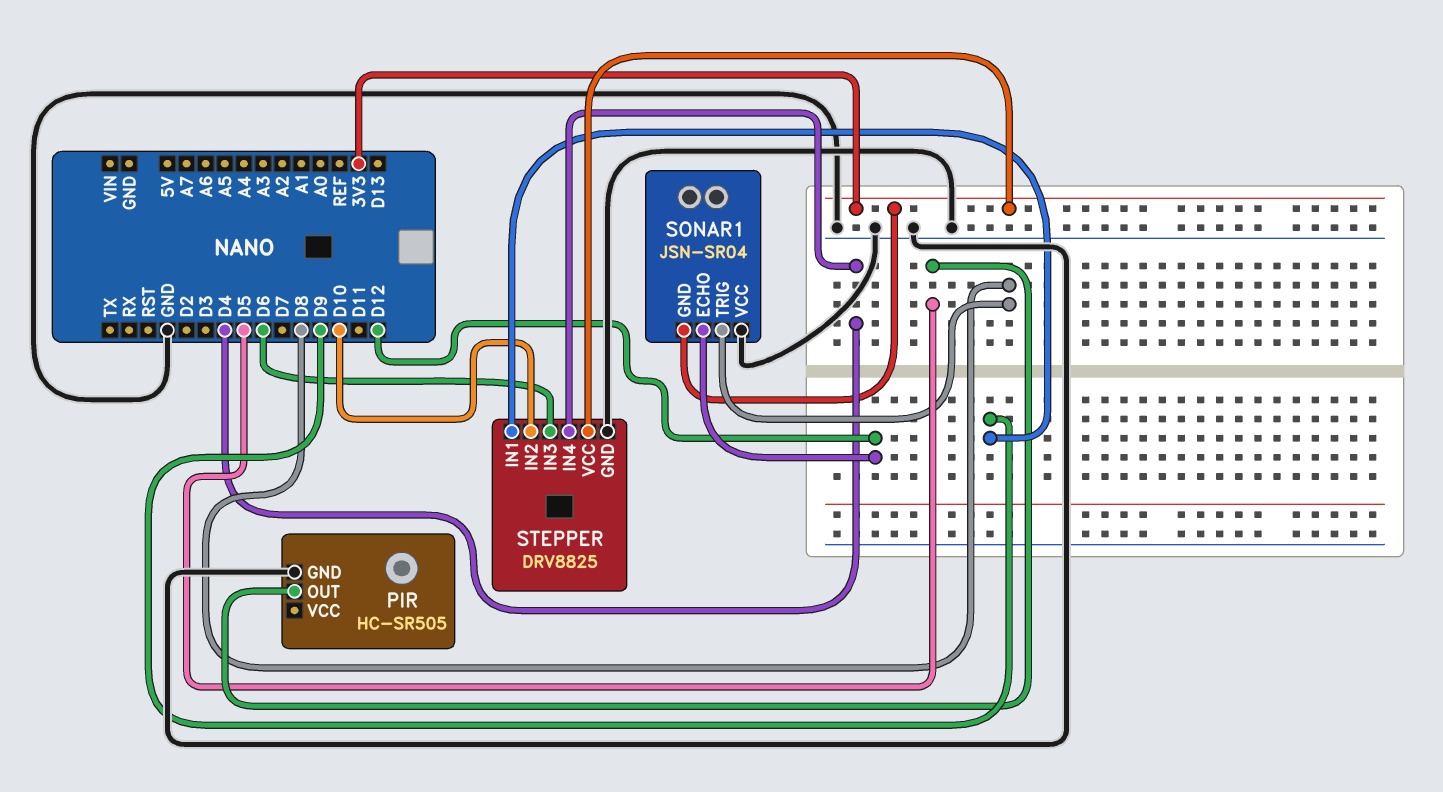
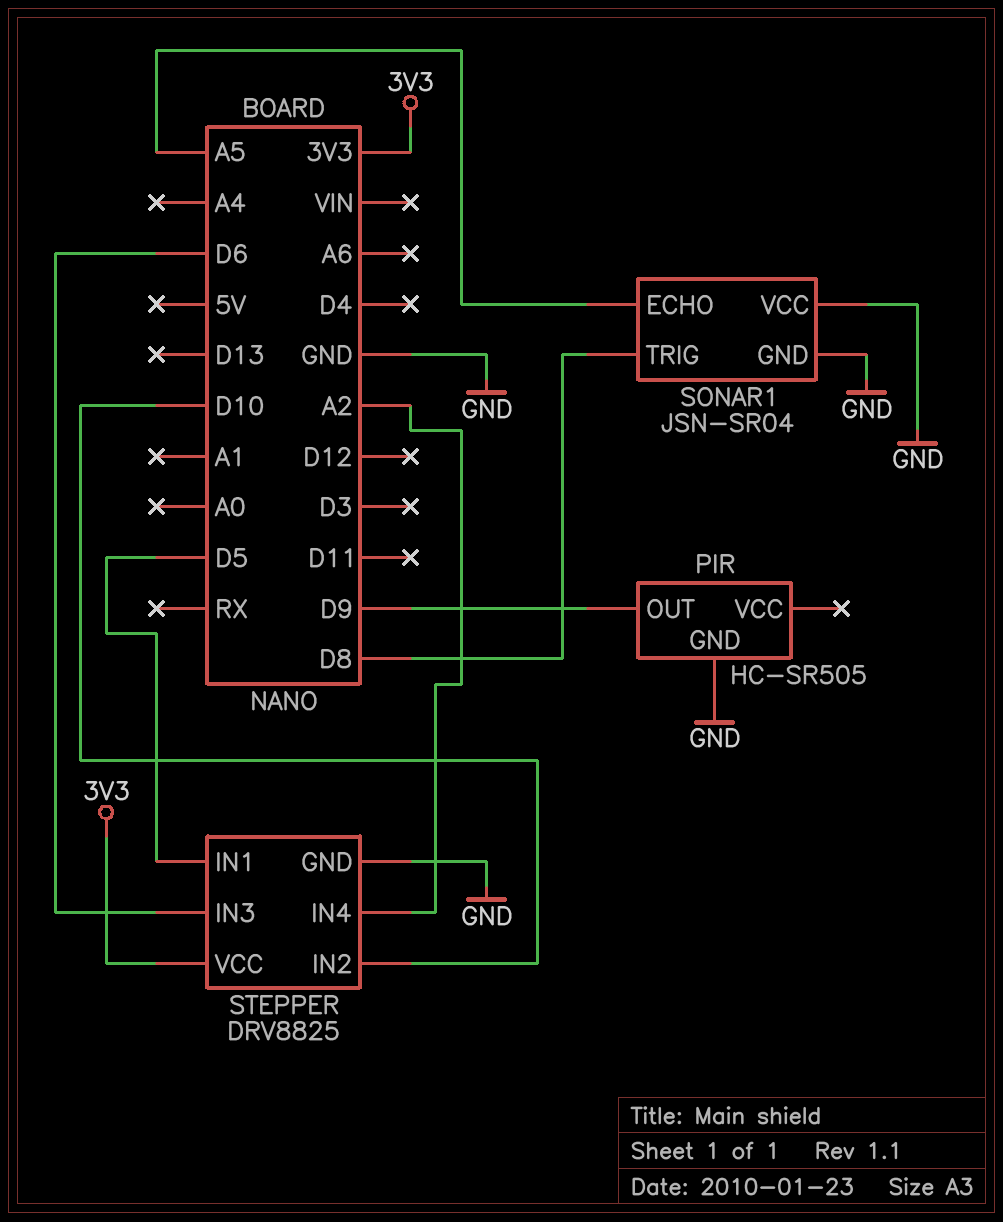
PIR pin OUT: D5 -> D9
SONAR1 pin ECHO: D12 -> A5
SONAR1 pin GND: 3V3 -> GND
STEPPER pin IN1: D9 -> D5
STEPPER pin IN4: D4 -> A2

